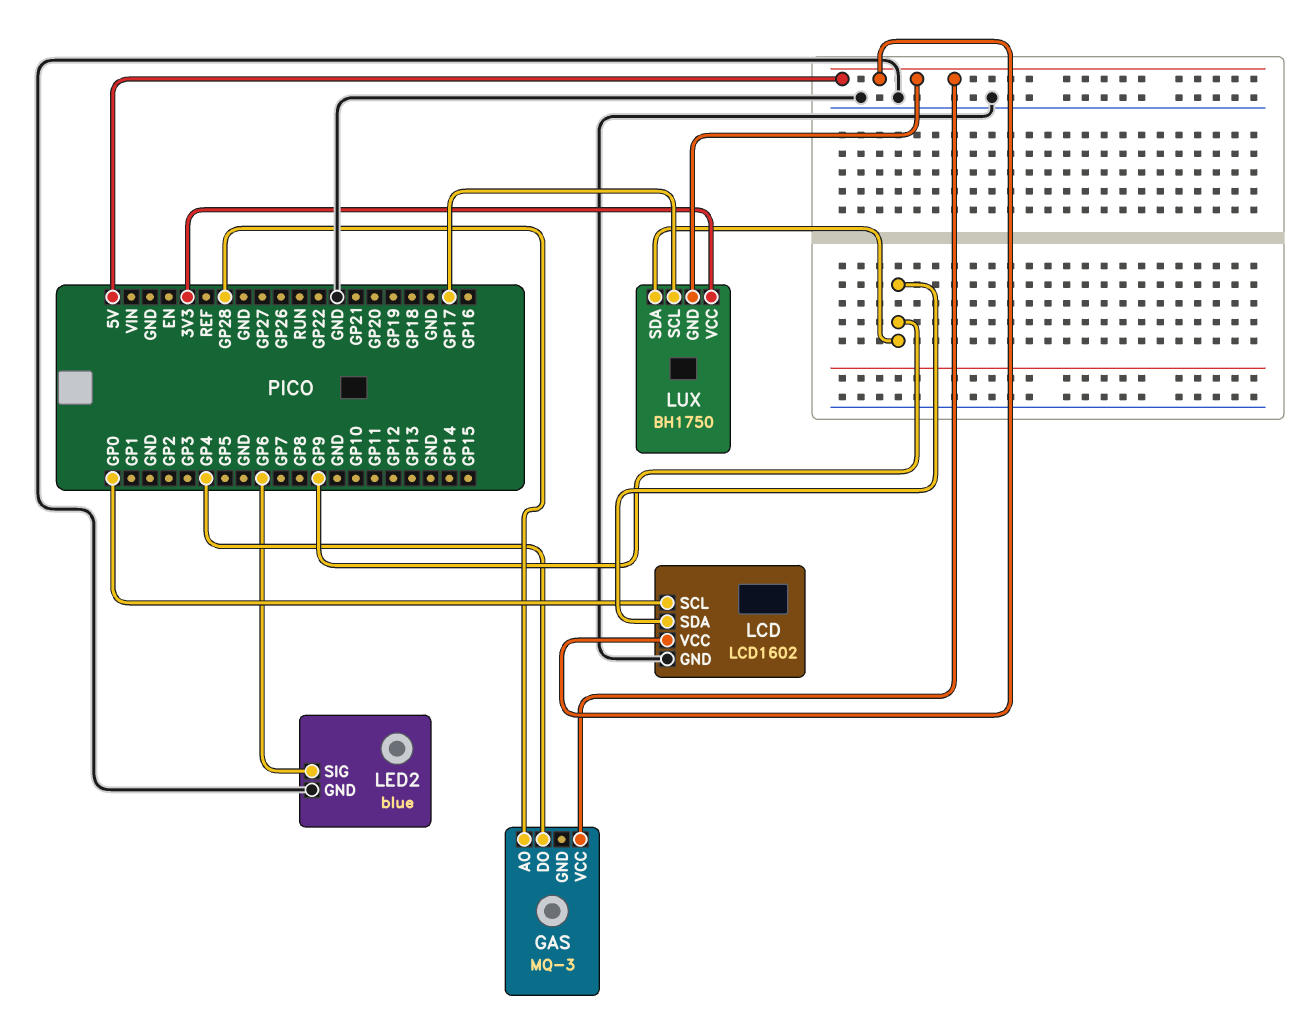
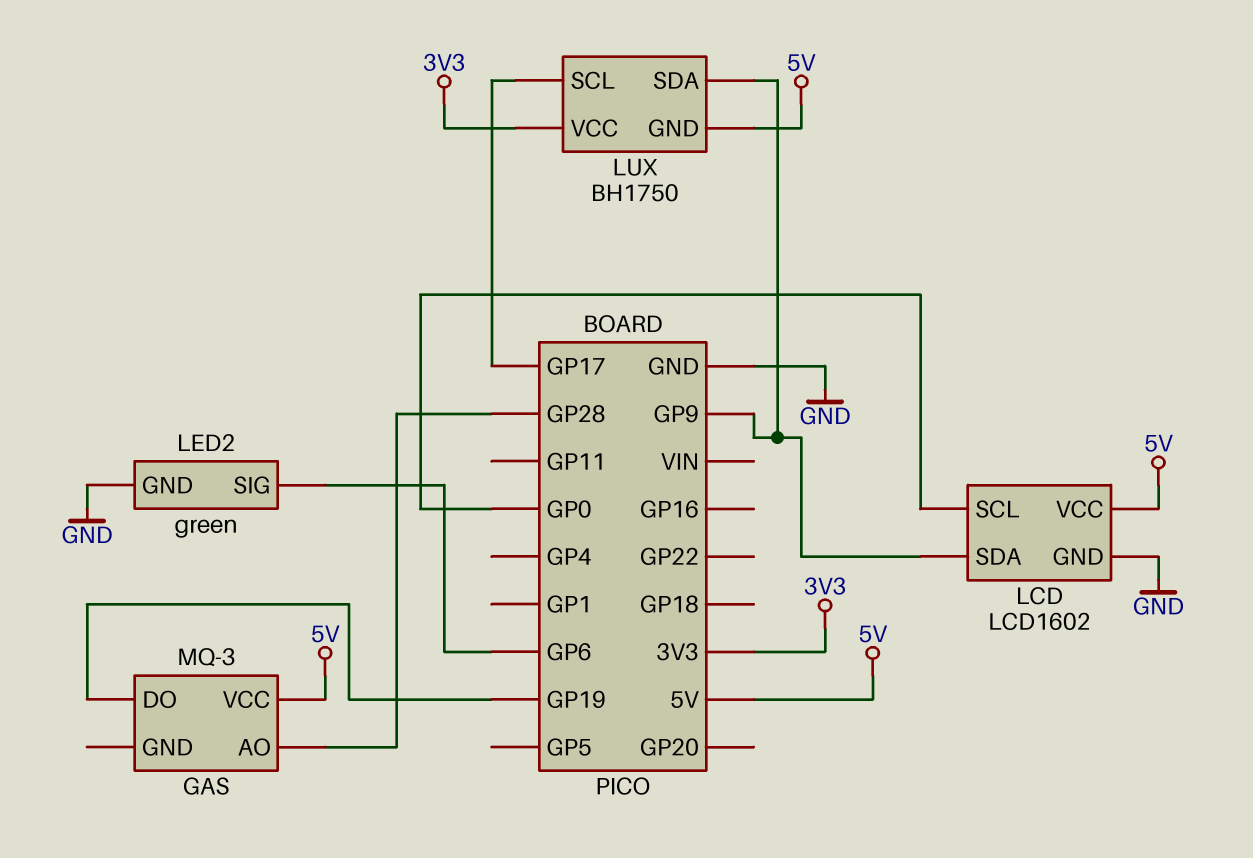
GAS pin DO: GP4 -> GP19
LED2: blue -> green

